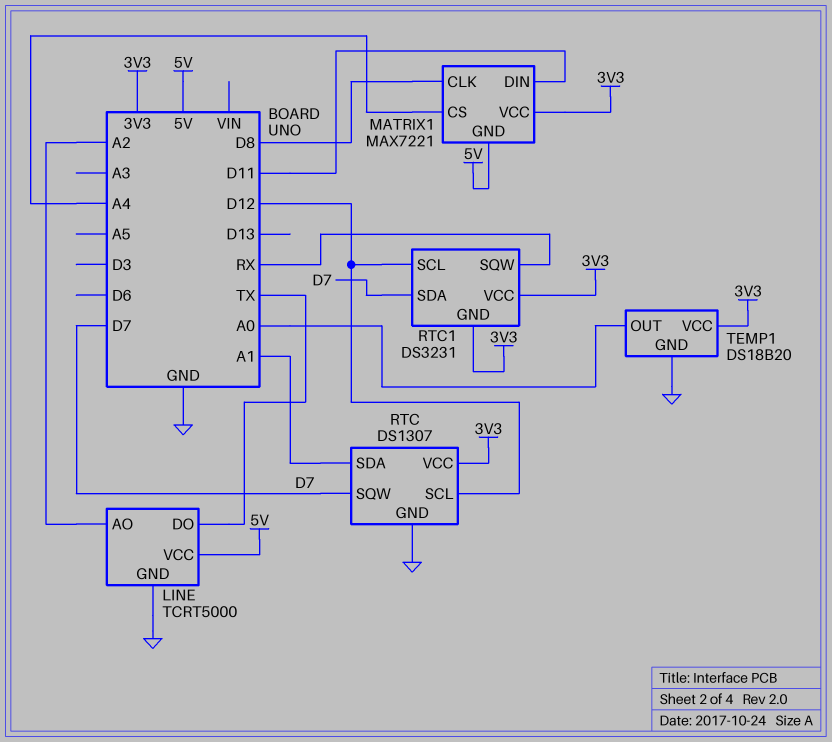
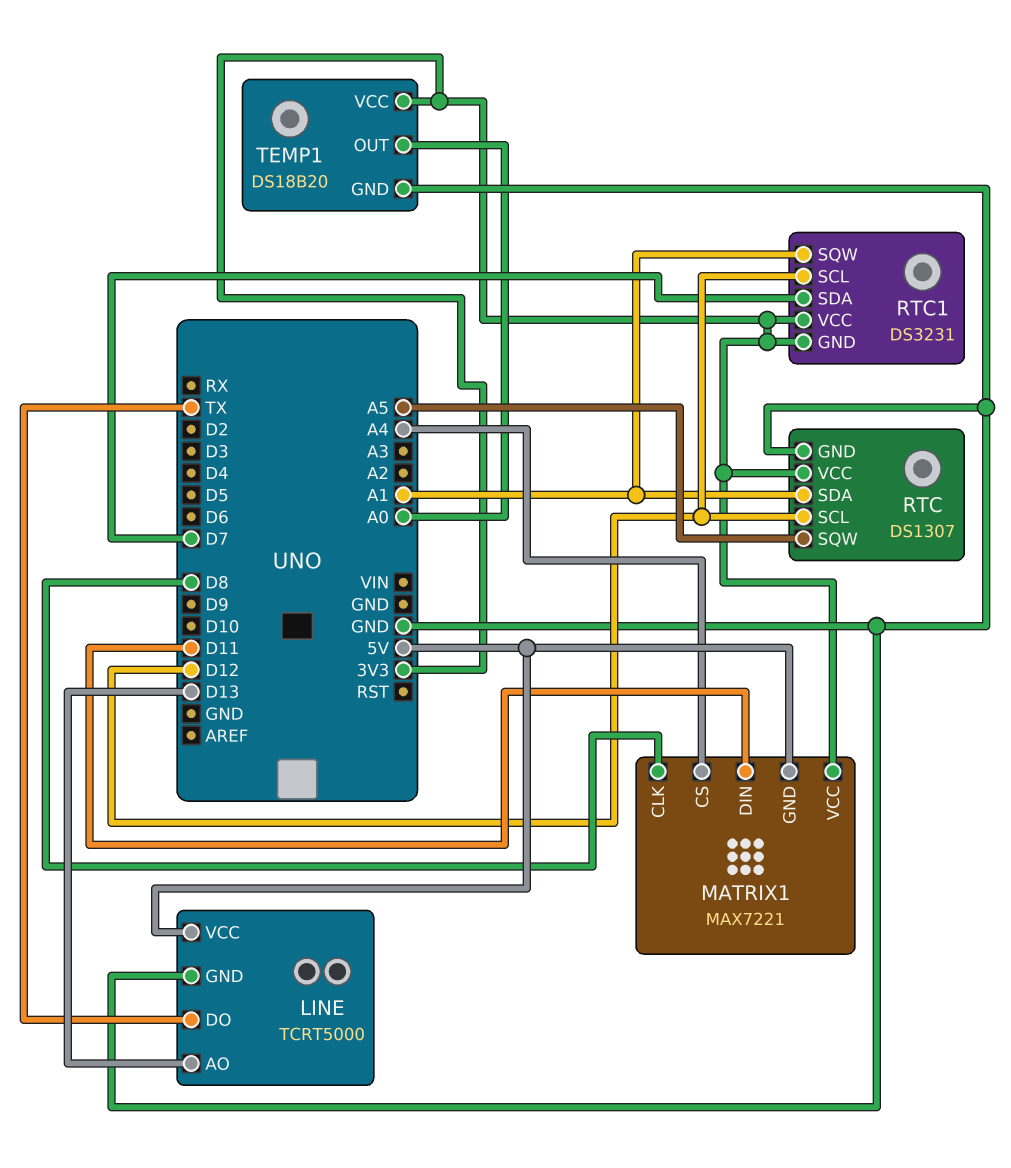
LINE pin AO: A2 -> D13
RTC pin SQW: D7 -> A5
RTC1 pin SQW: RX -> A1

